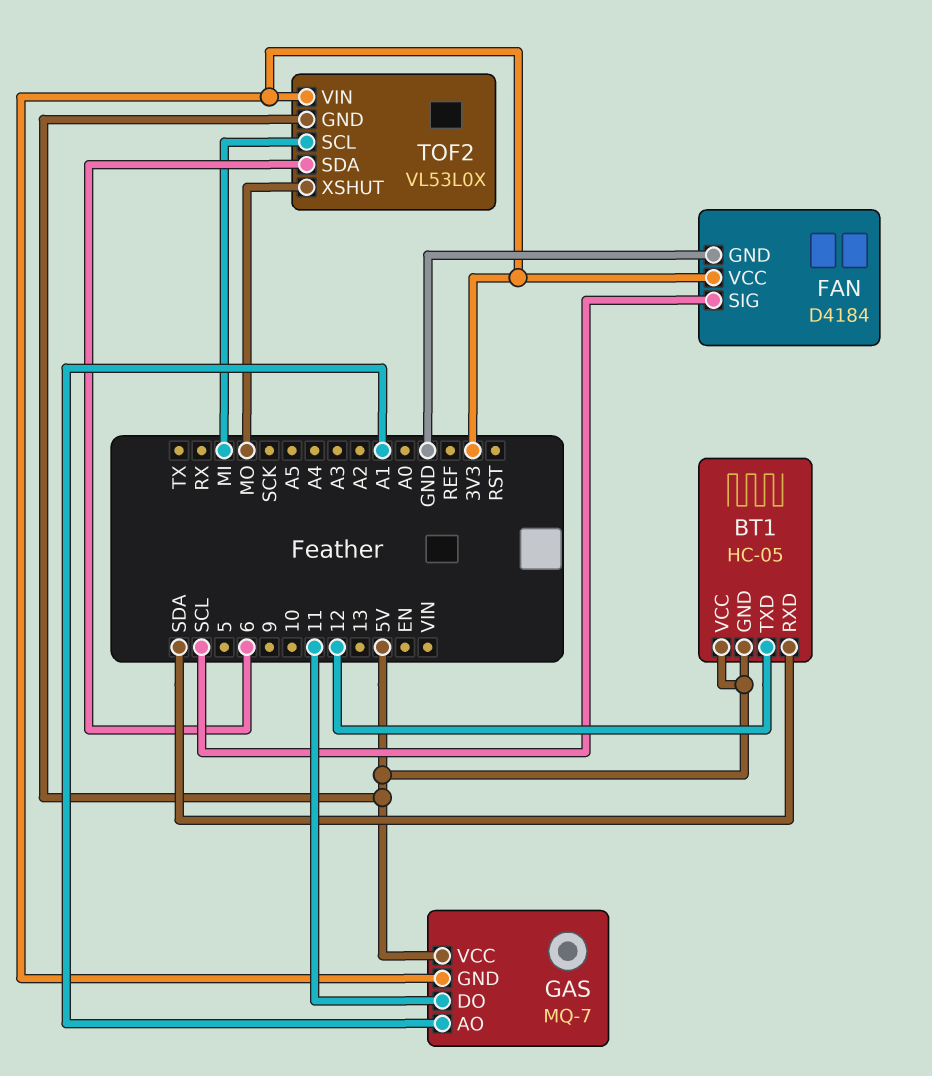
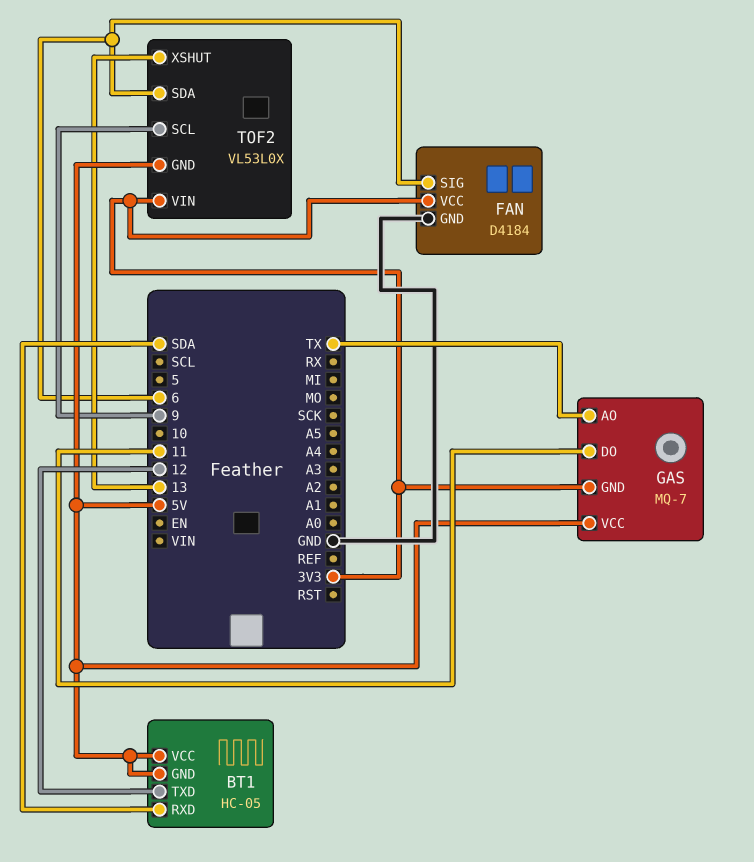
FAN pin SIG: SCL -> 6
GAS pin AO: A1 -> TX
TOF2 pin SCL: MI -> 9
TOF2 pin XSHUT: MO -> 13

